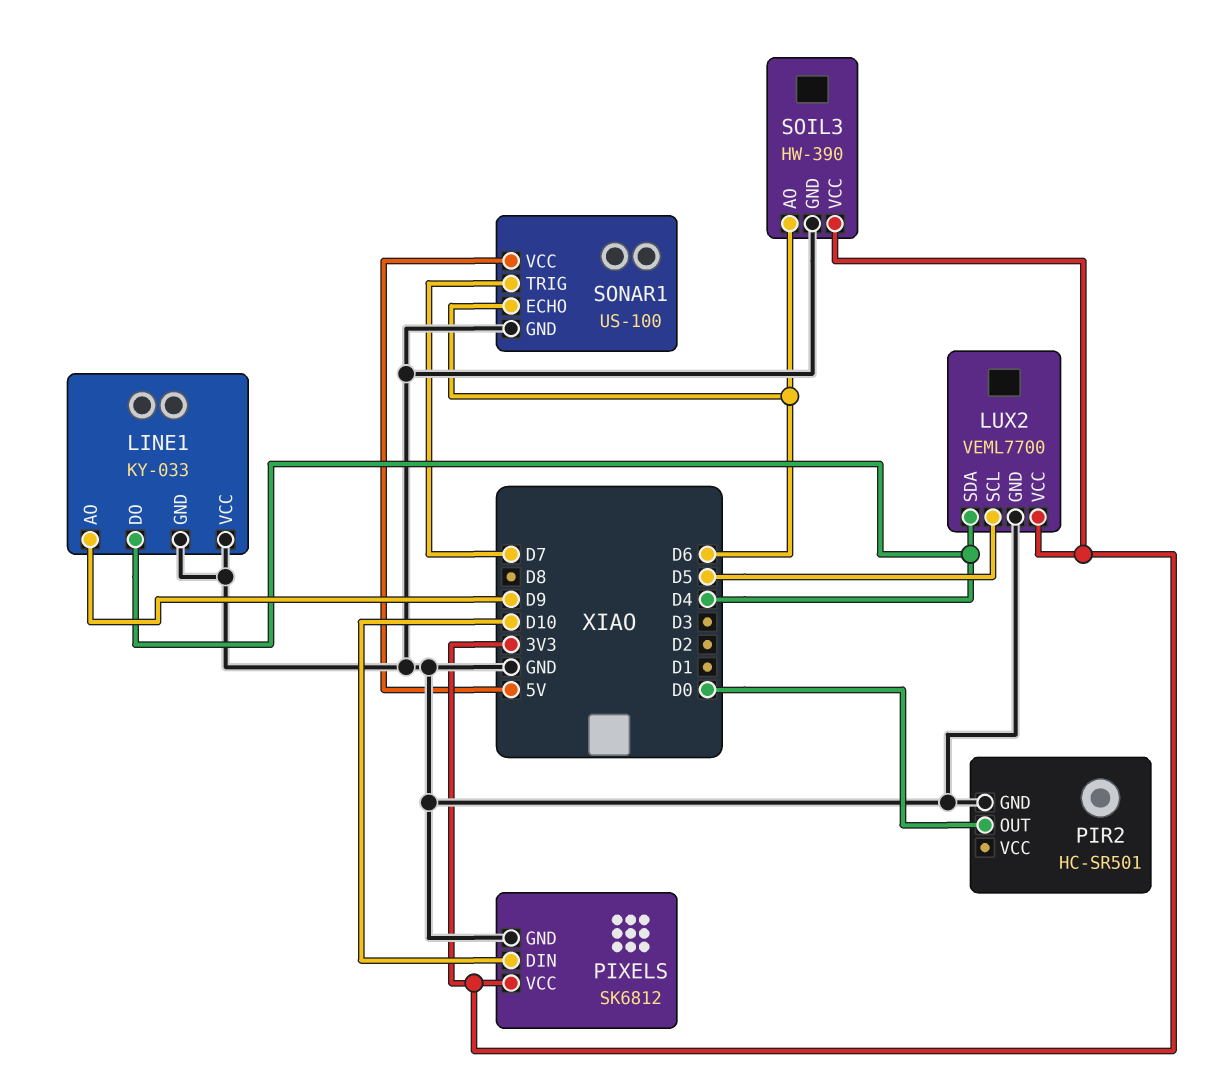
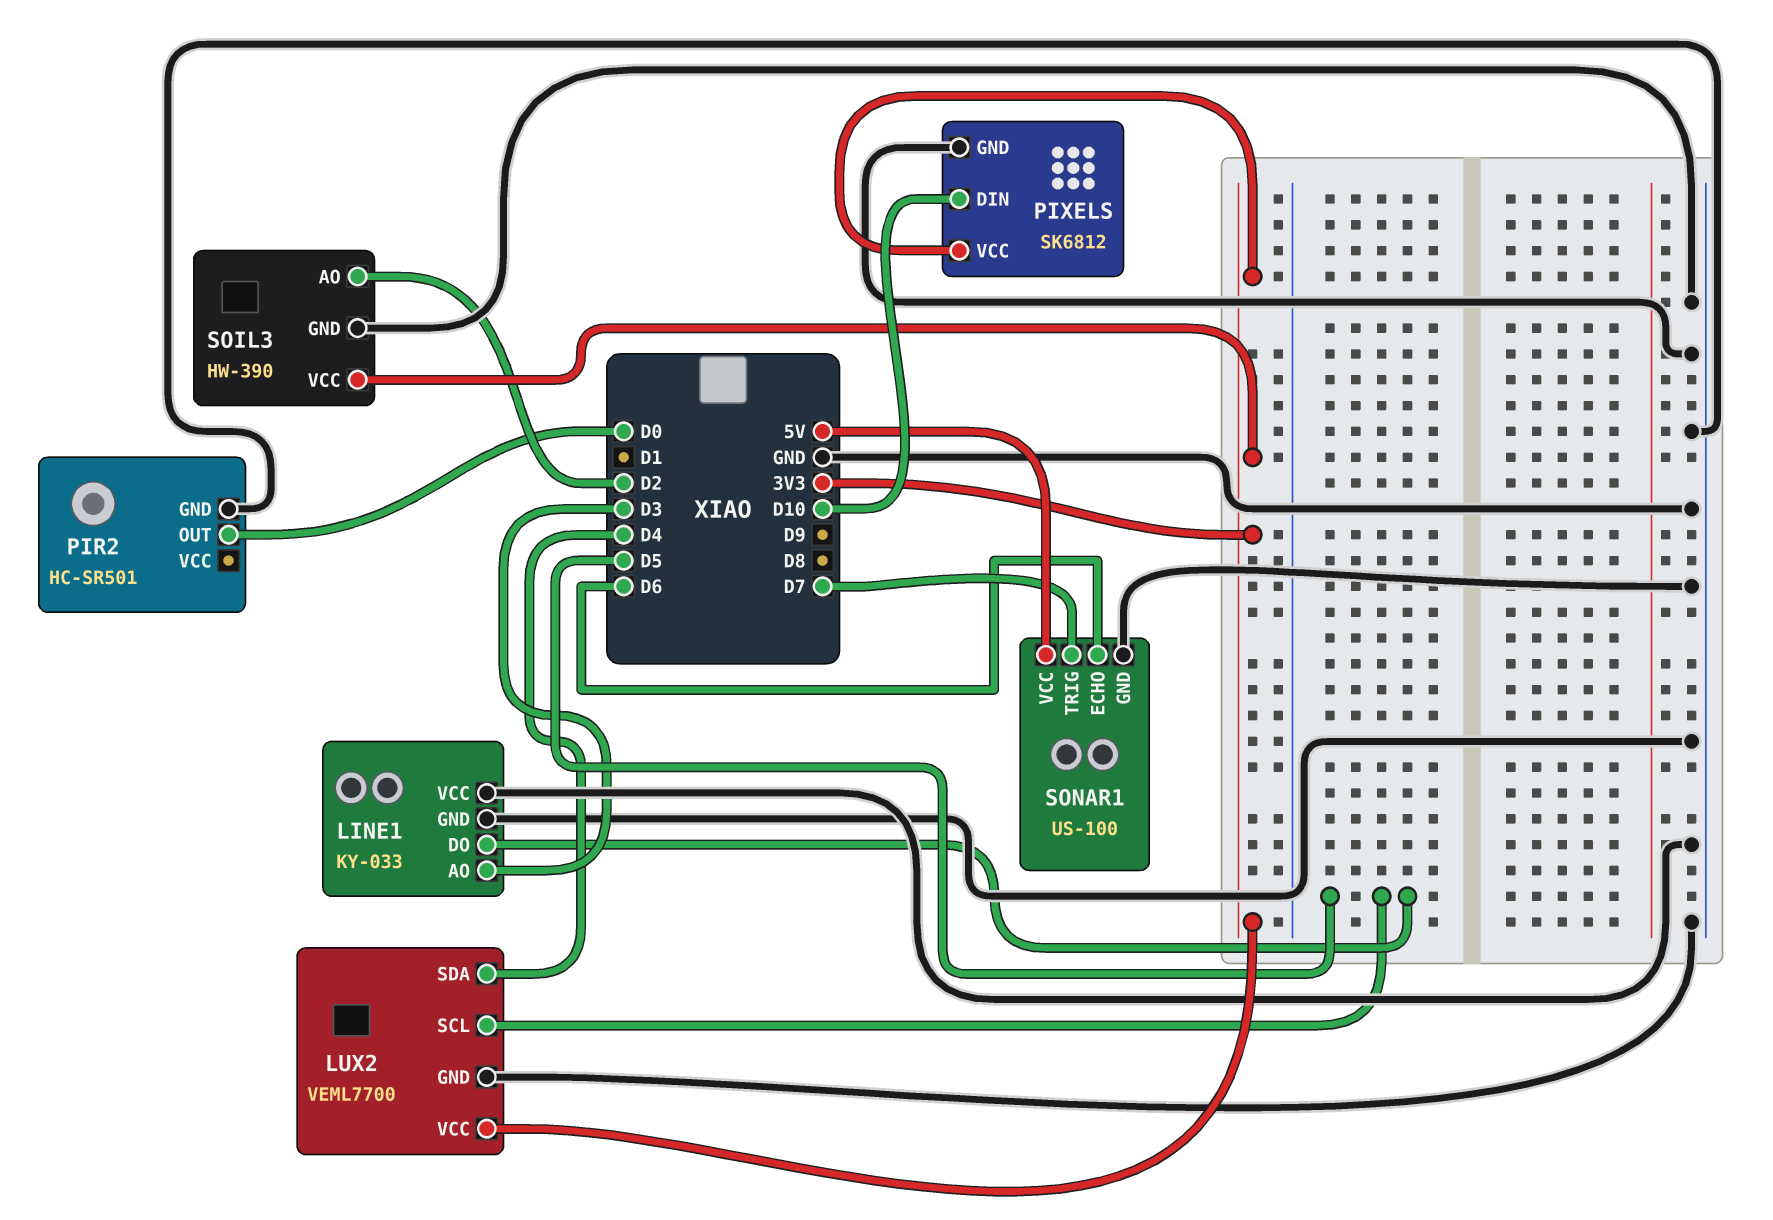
LINE1 pin AO: D9 -> D3
LINE1 pin DO: D4 -> D5
SOIL3 pin AO: D6 -> D2

